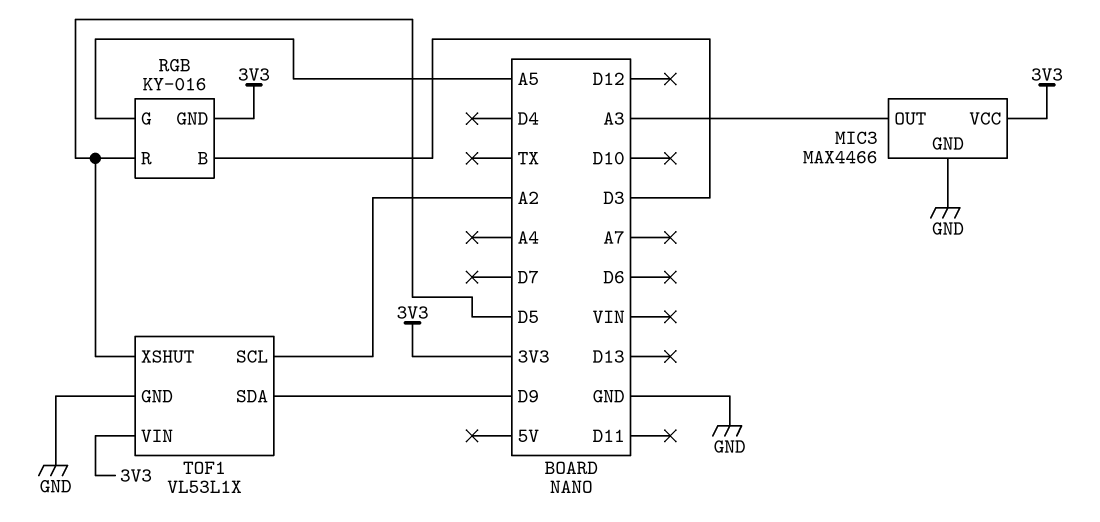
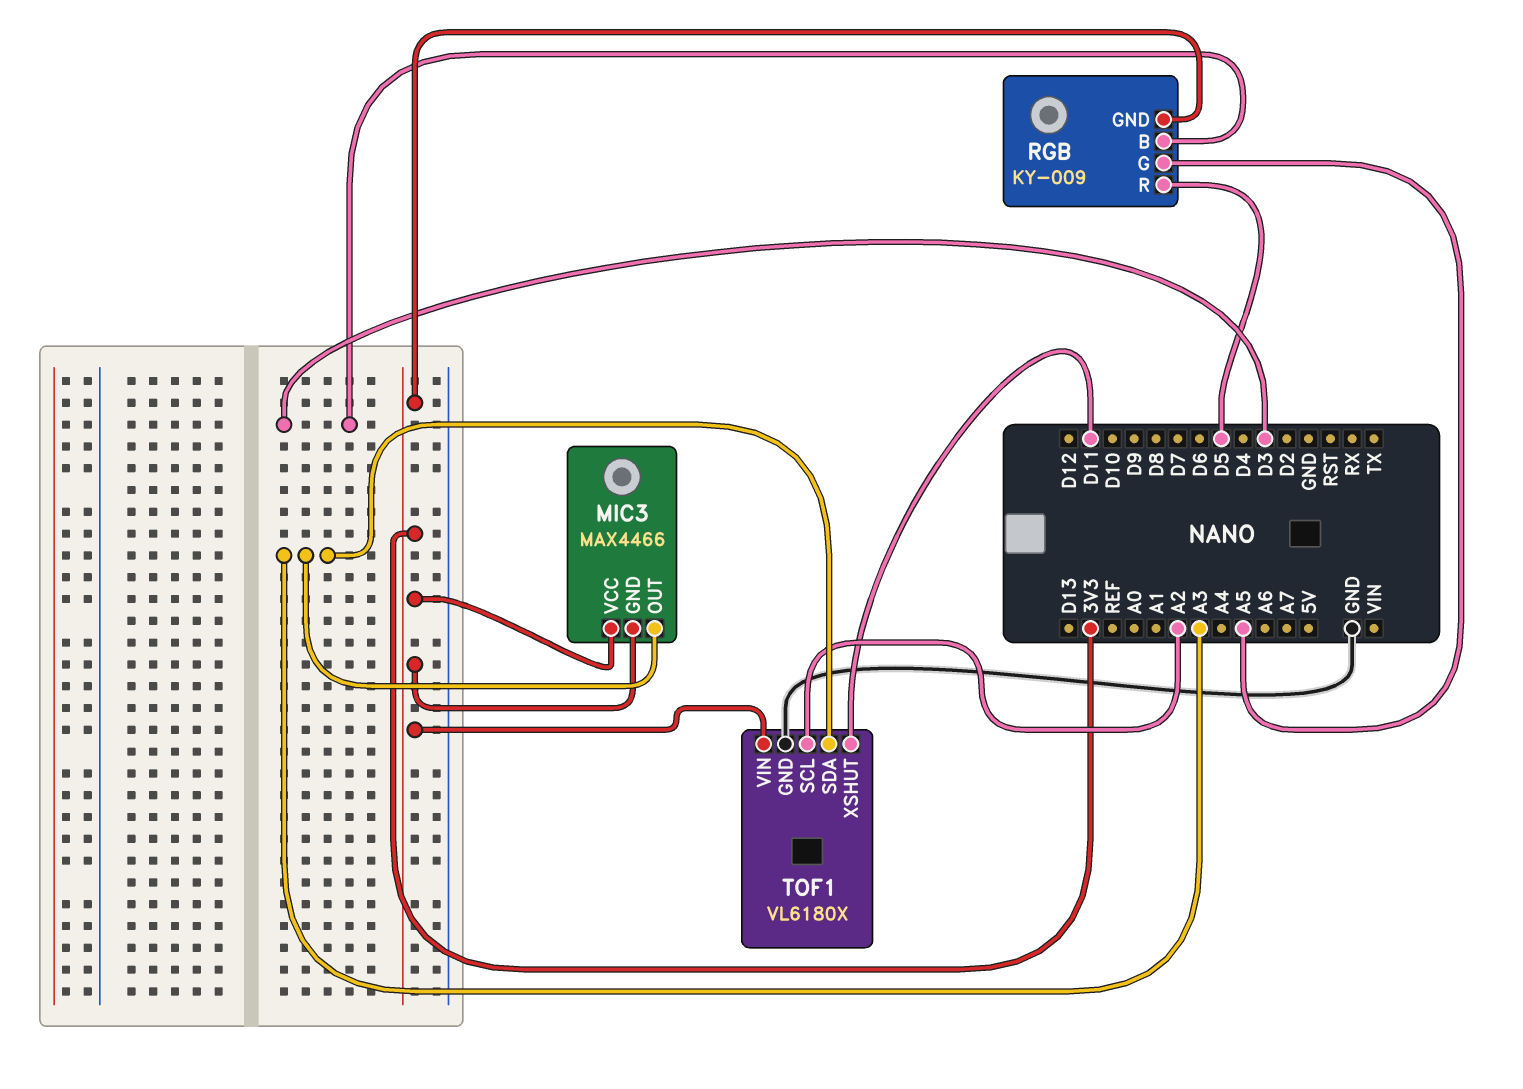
MIC3 pin GND: GND -> 3V3
RGB: KY-016 -> KY-009
TOF1: VL53L1X -> VL6180X
TOF1 pin SDA: D9 -> A3
TOF1 pin XSHUT: D5 -> D11

